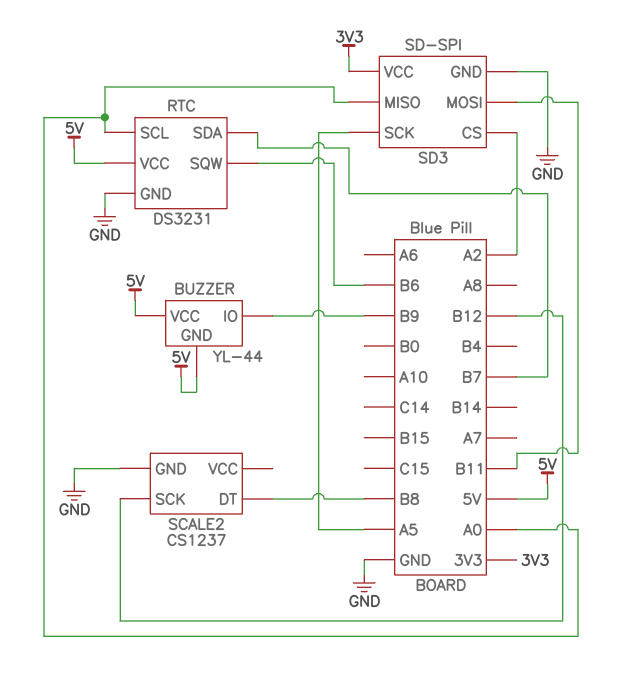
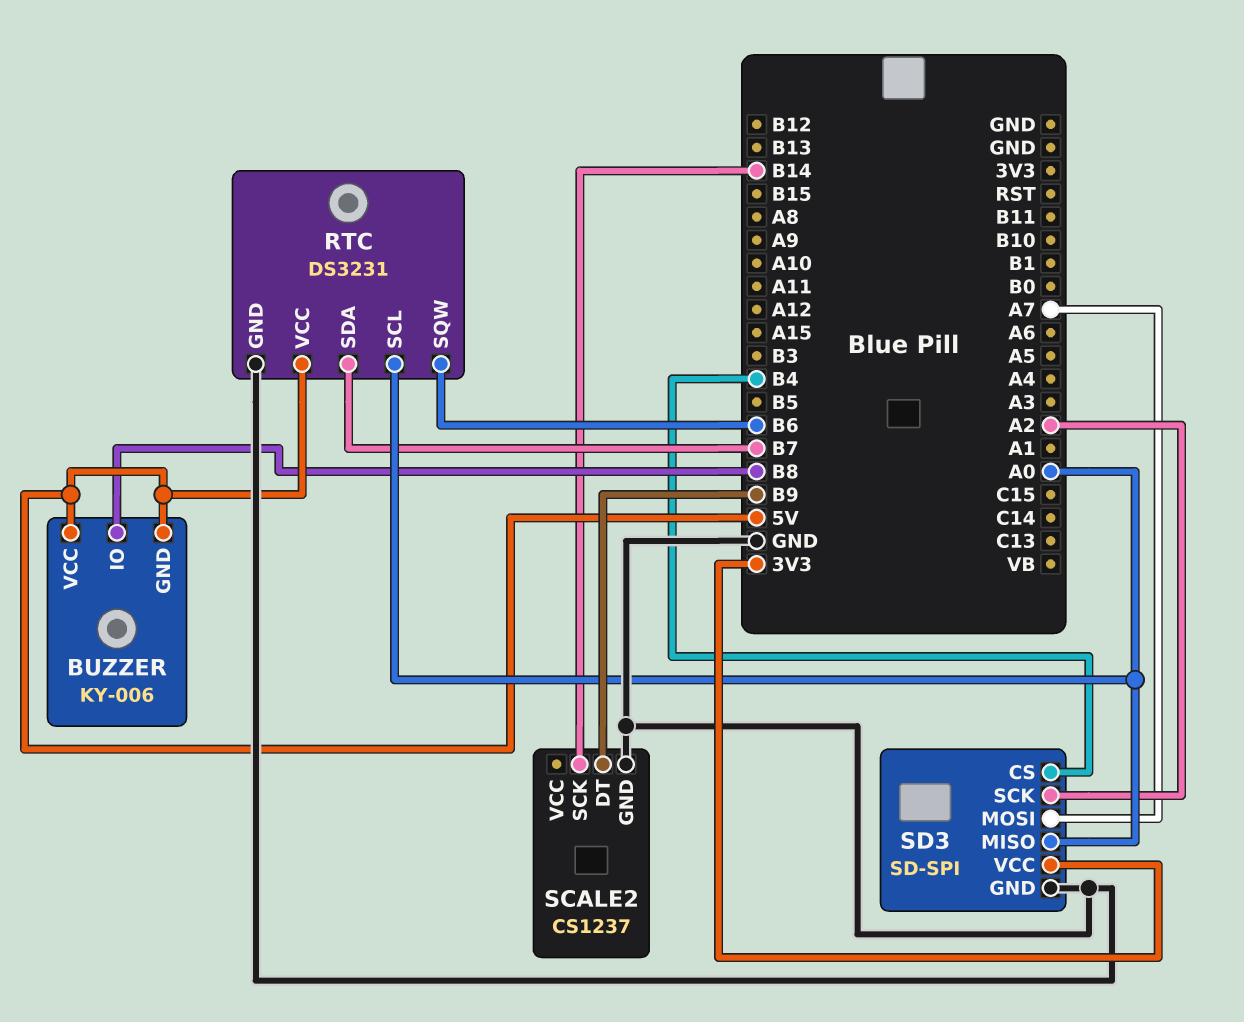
BUZZER: YL-44 -> KY-006
BUZZER pin IO: B9 -> B8
SCALE2 pin DT: B8 -> B9
SCALE2 pin SCK: B12 -> B14
SD3 pin CS: A2 -> B4
SD3 pin MOSI: B11 -> A7
SD3 pin SCK: A5 -> A2

